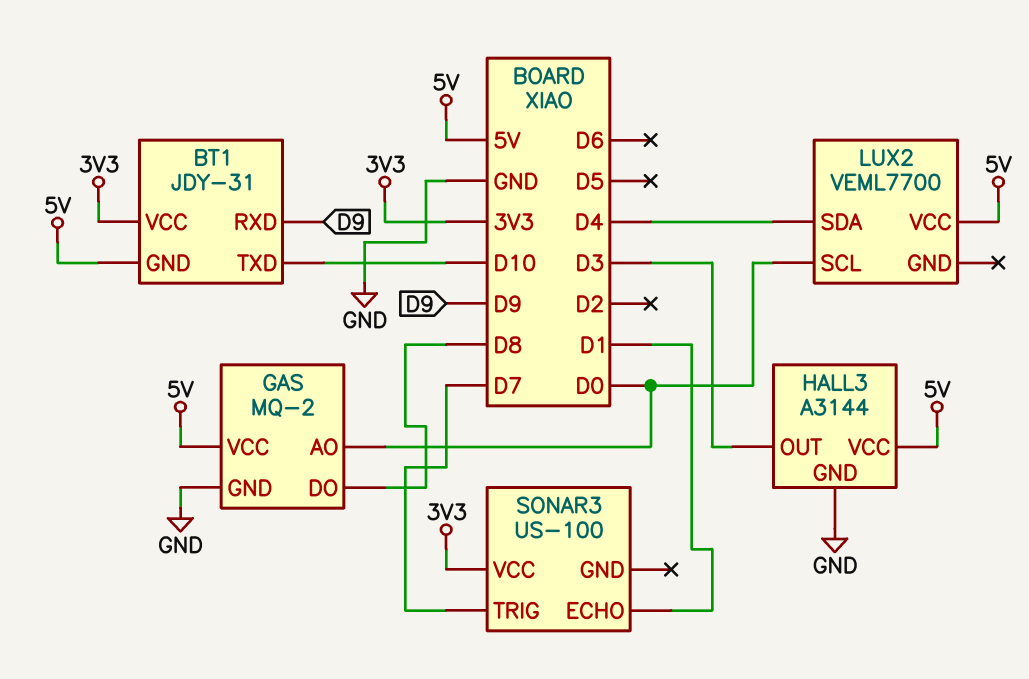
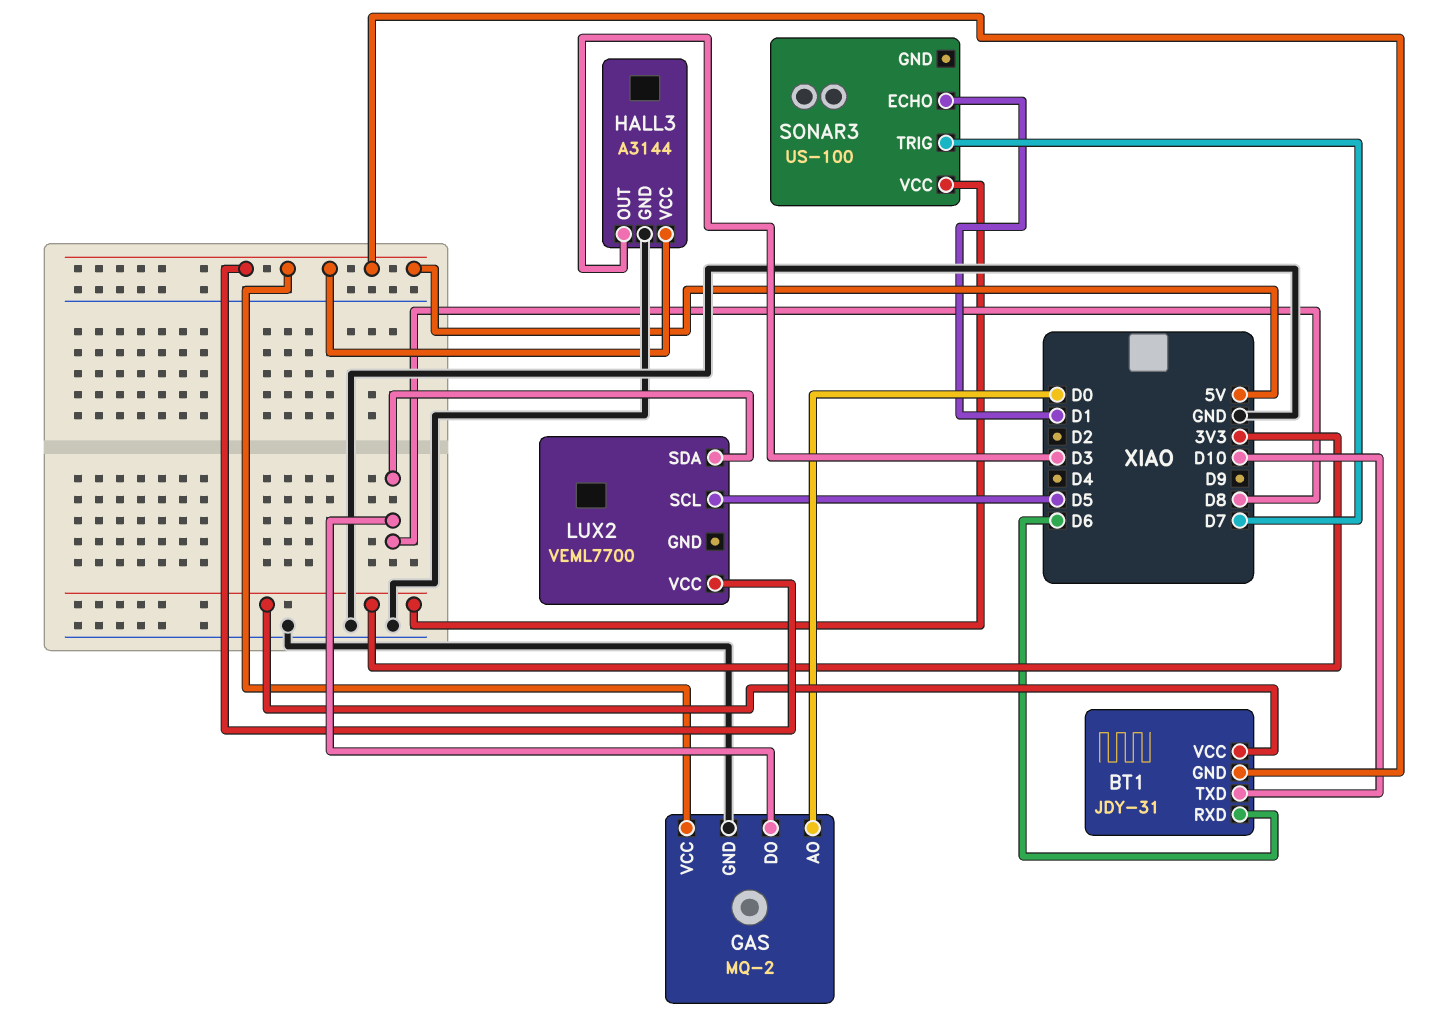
BT1 pin RXD: D9 -> D6
LUX2 pin SCL: D0 -> D5
LUX2 pin SDA: D4 -> D8

